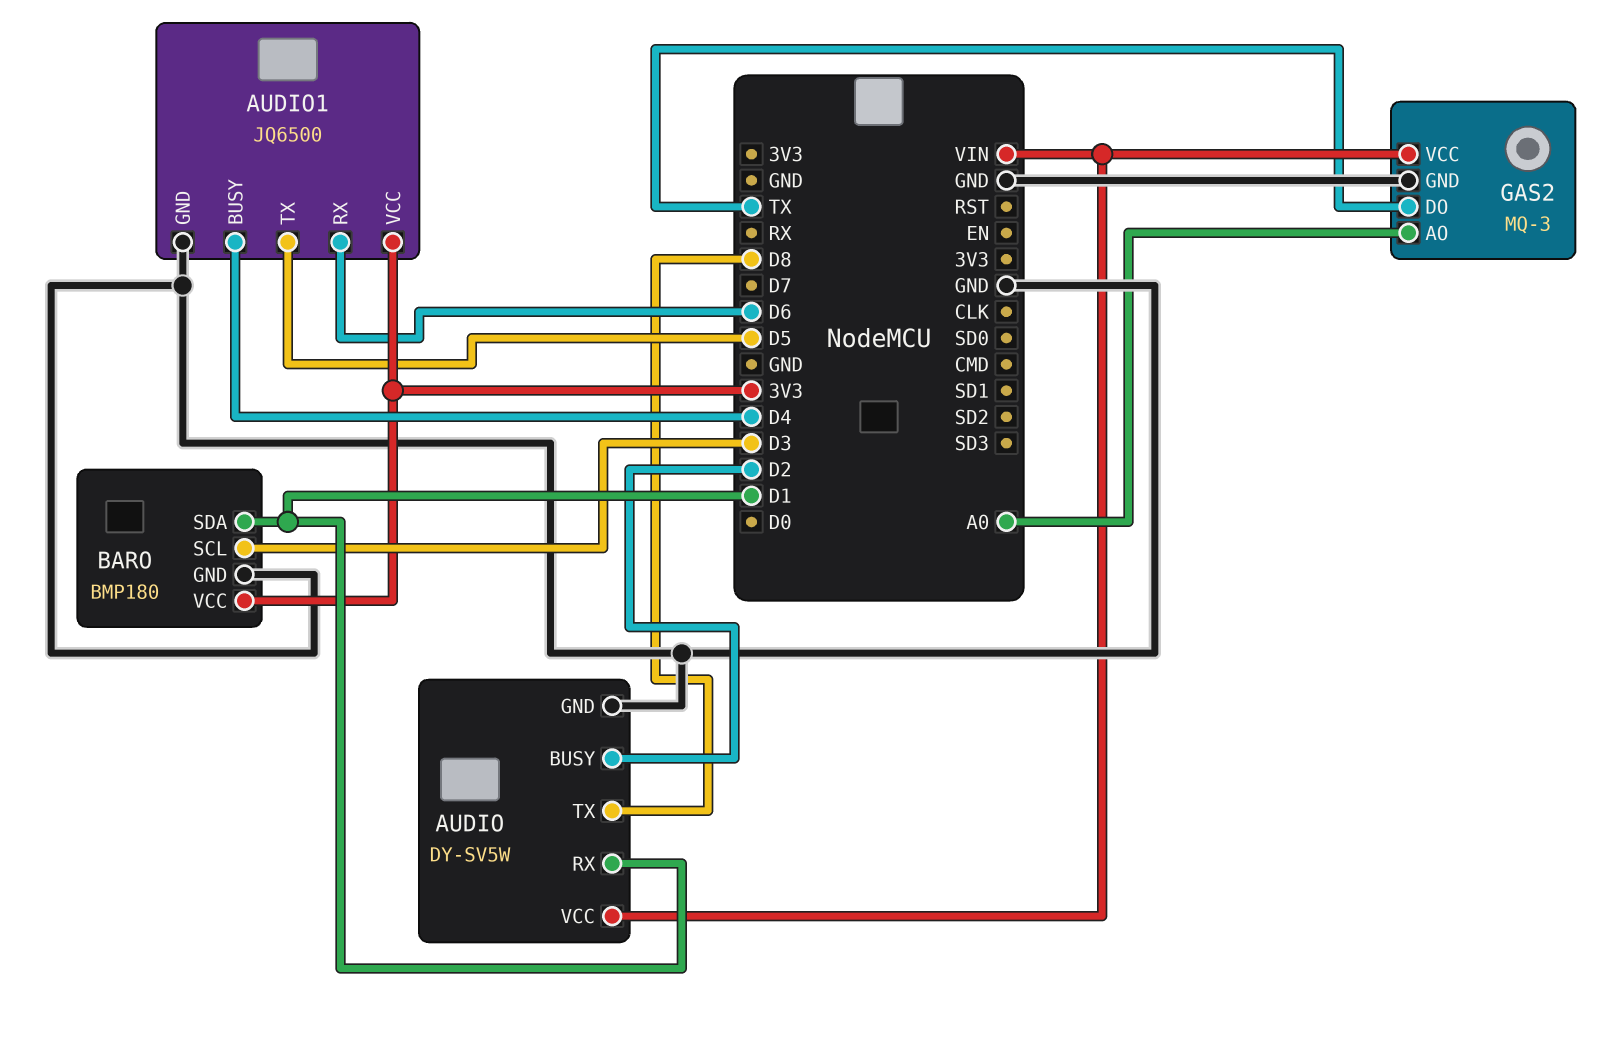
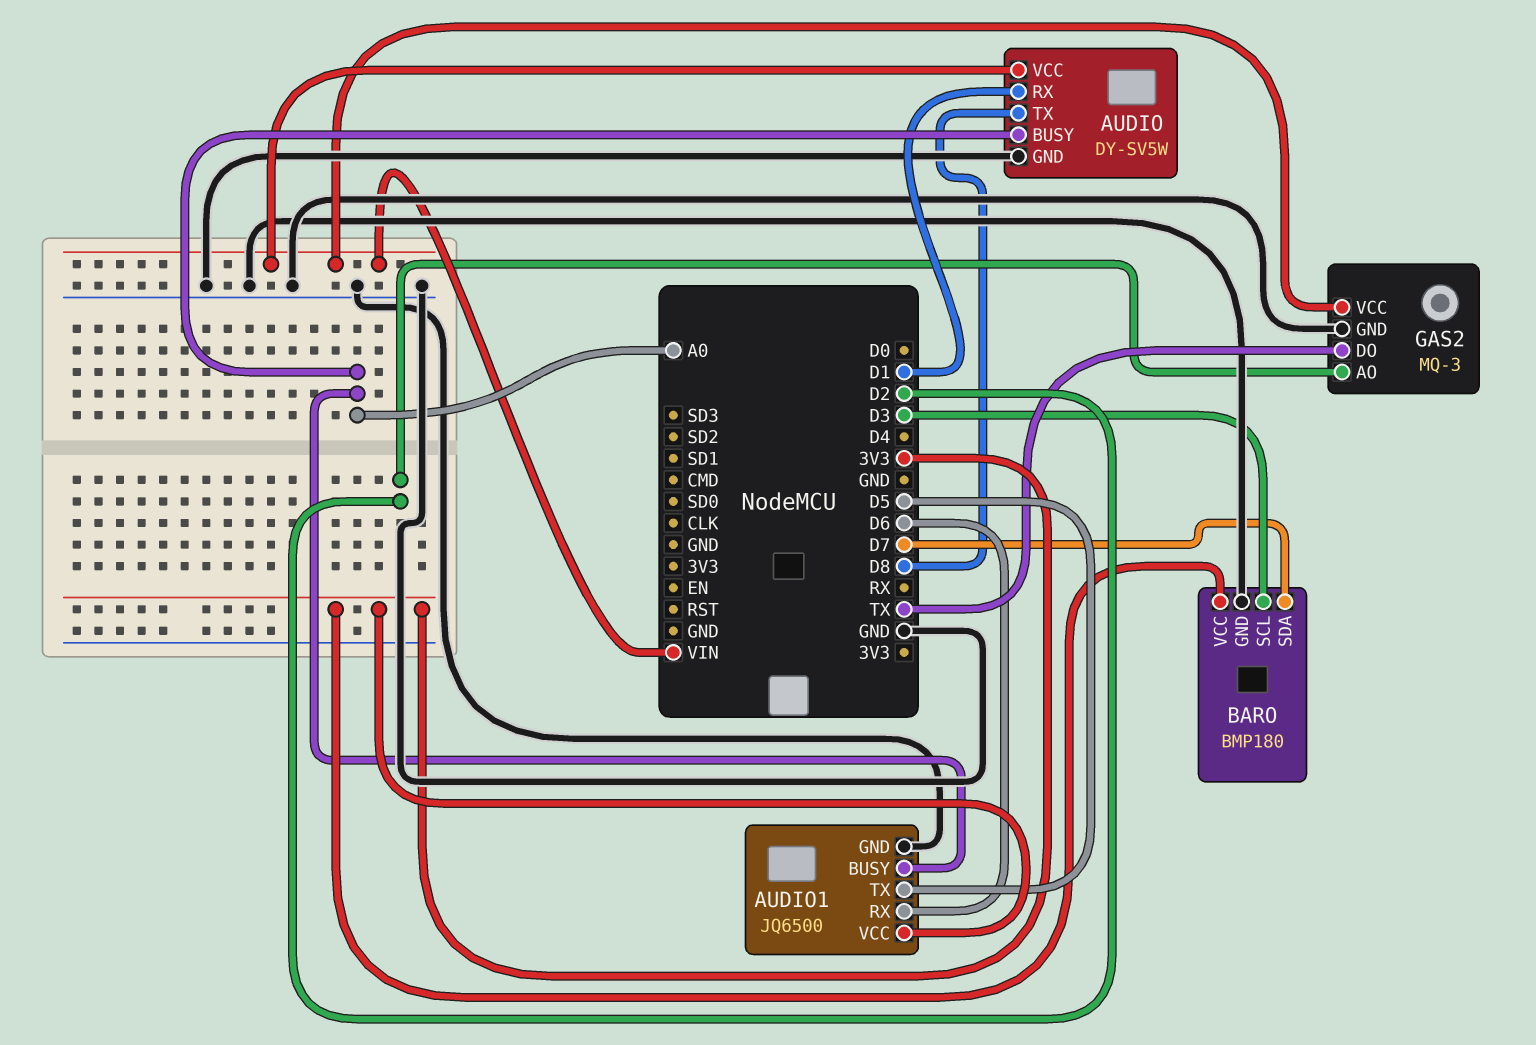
AUDIO pin BUSY: D2 -> A0
AUDIO1 pin BUSY: D4 -> A0
BARO pin SDA: D1 -> D7
GAS2 pin AO: A0 -> D2

